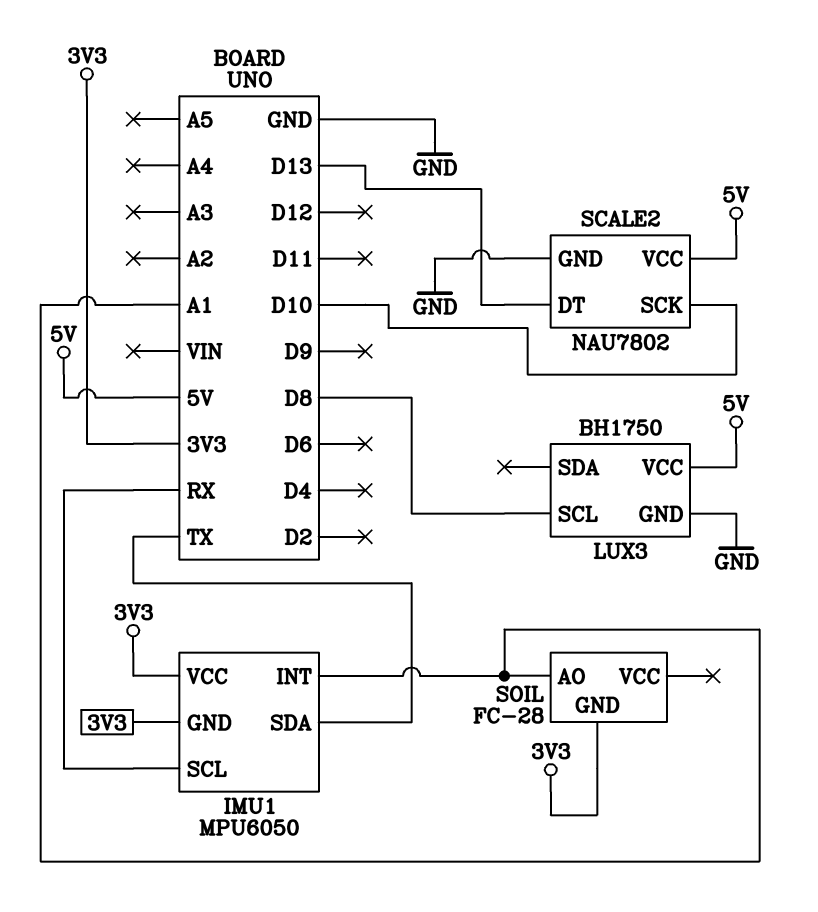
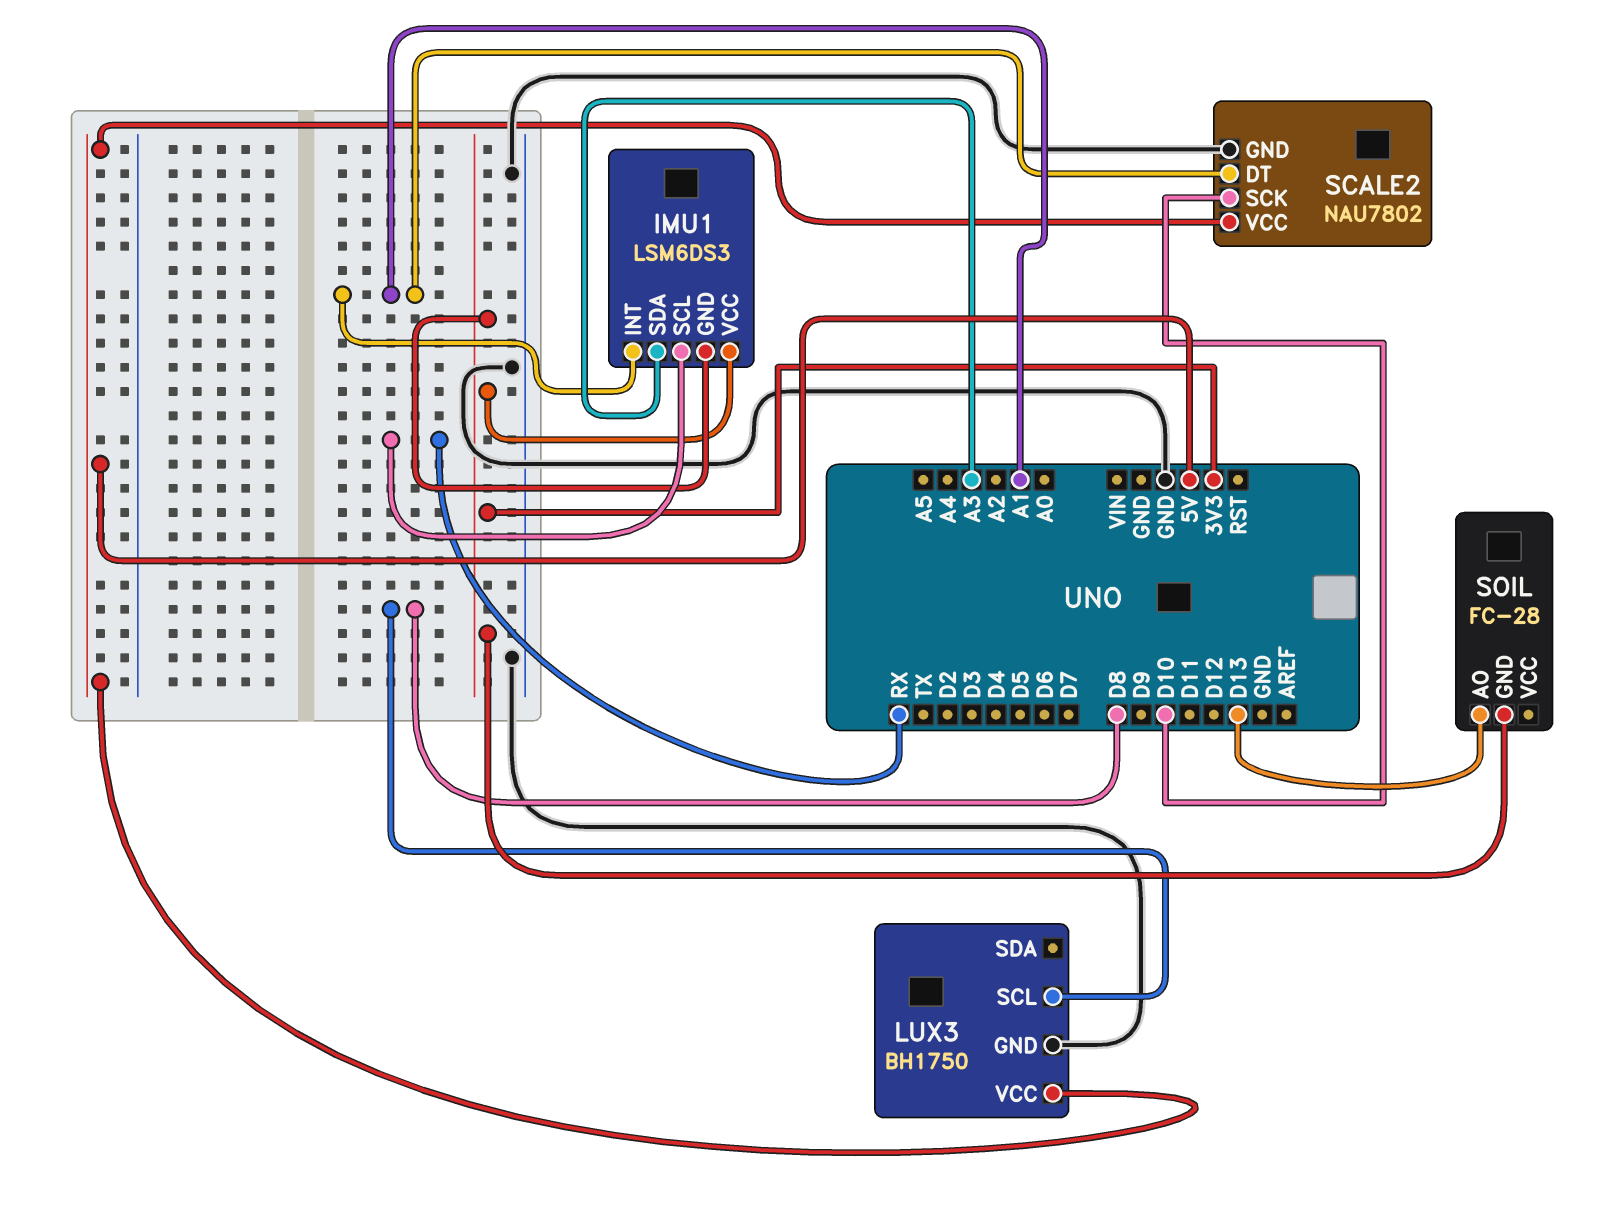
IMU1: MPU6050 -> LSM6DS3
IMU1 pin SDA: TX -> A3
SCALE2 pin DT: D13 -> A1
SOIL pin AO: A1 -> D13

